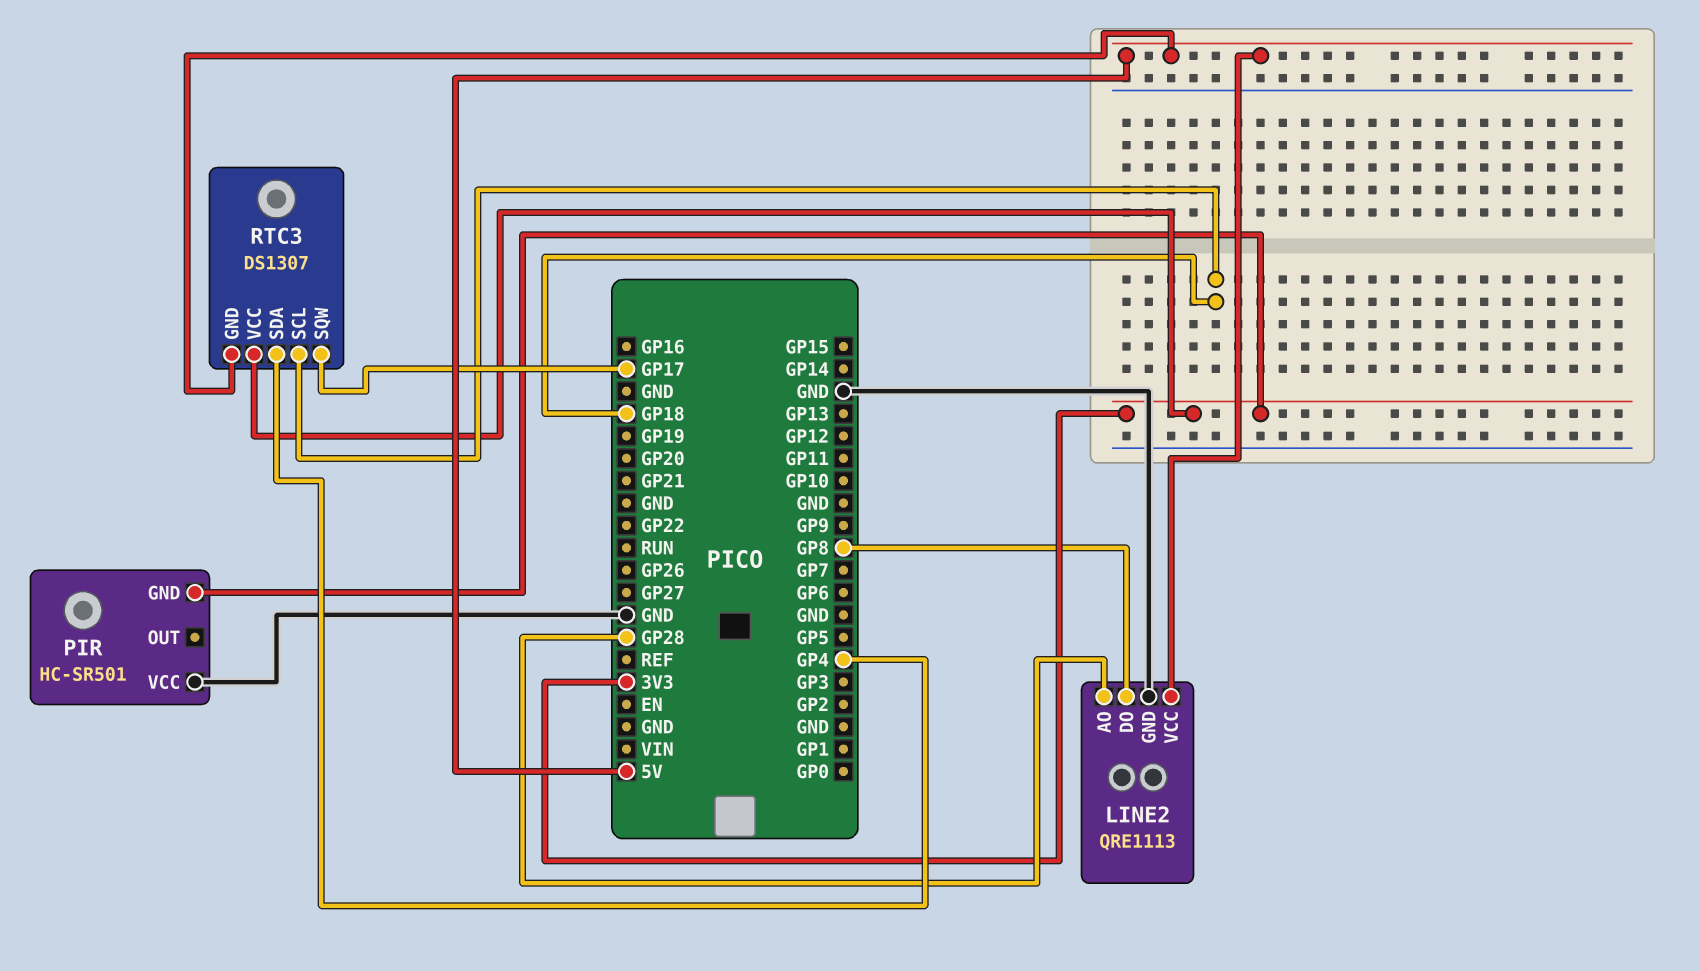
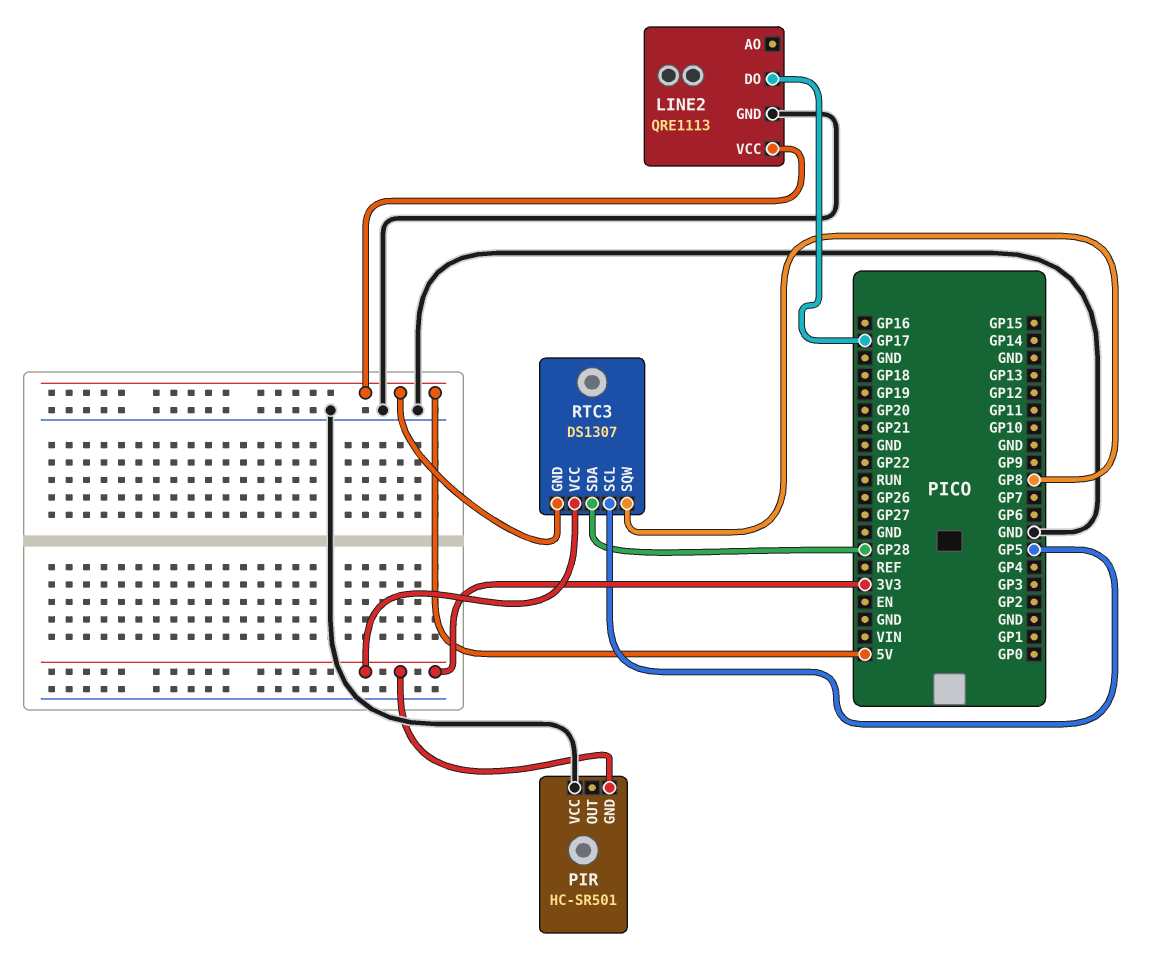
LINE2 pin AO: GP28 -> none
LINE2 pin DO: GP8 -> GP17
RTC3 pin SCL: GP18 -> GP5
RTC3 pin SDA: GP4 -> GP28
RTC3 pin SQW: GP17 -> GP8

